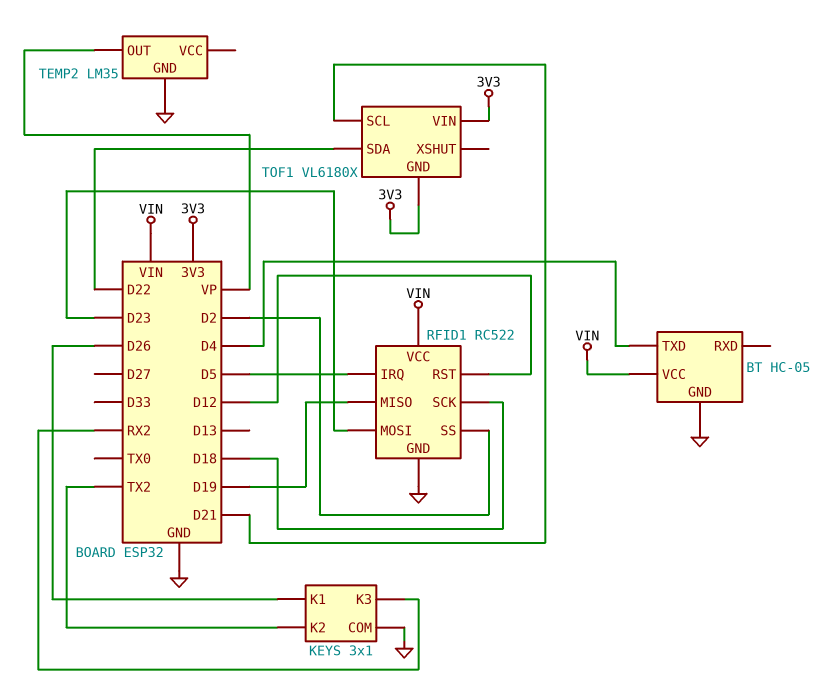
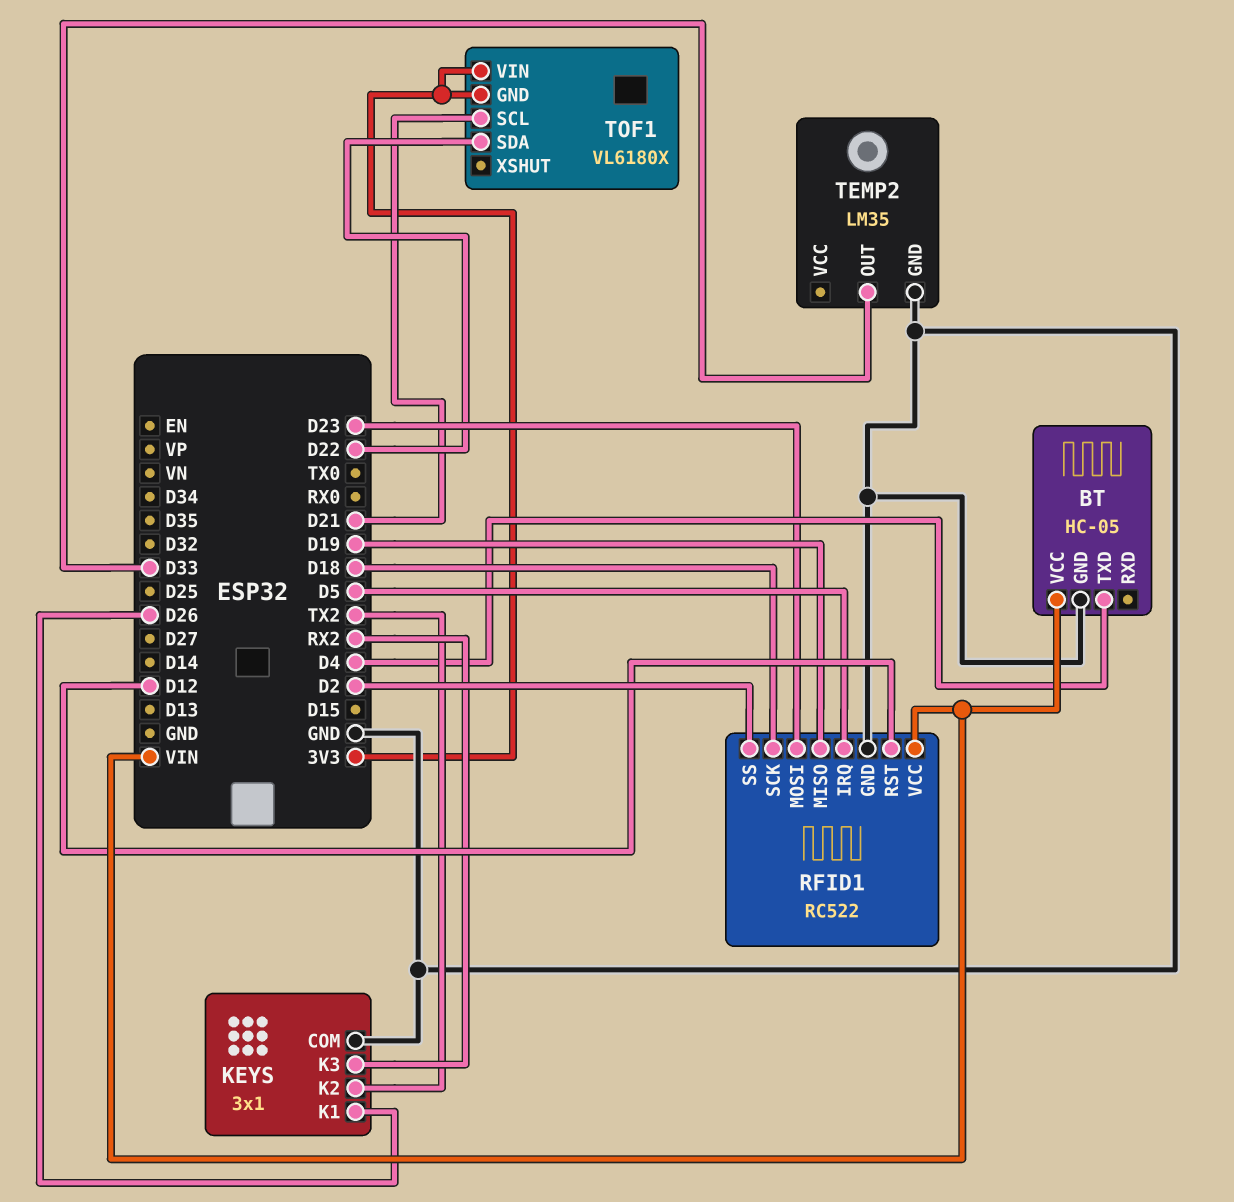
TEMP2 pin OUT: VP -> D33

